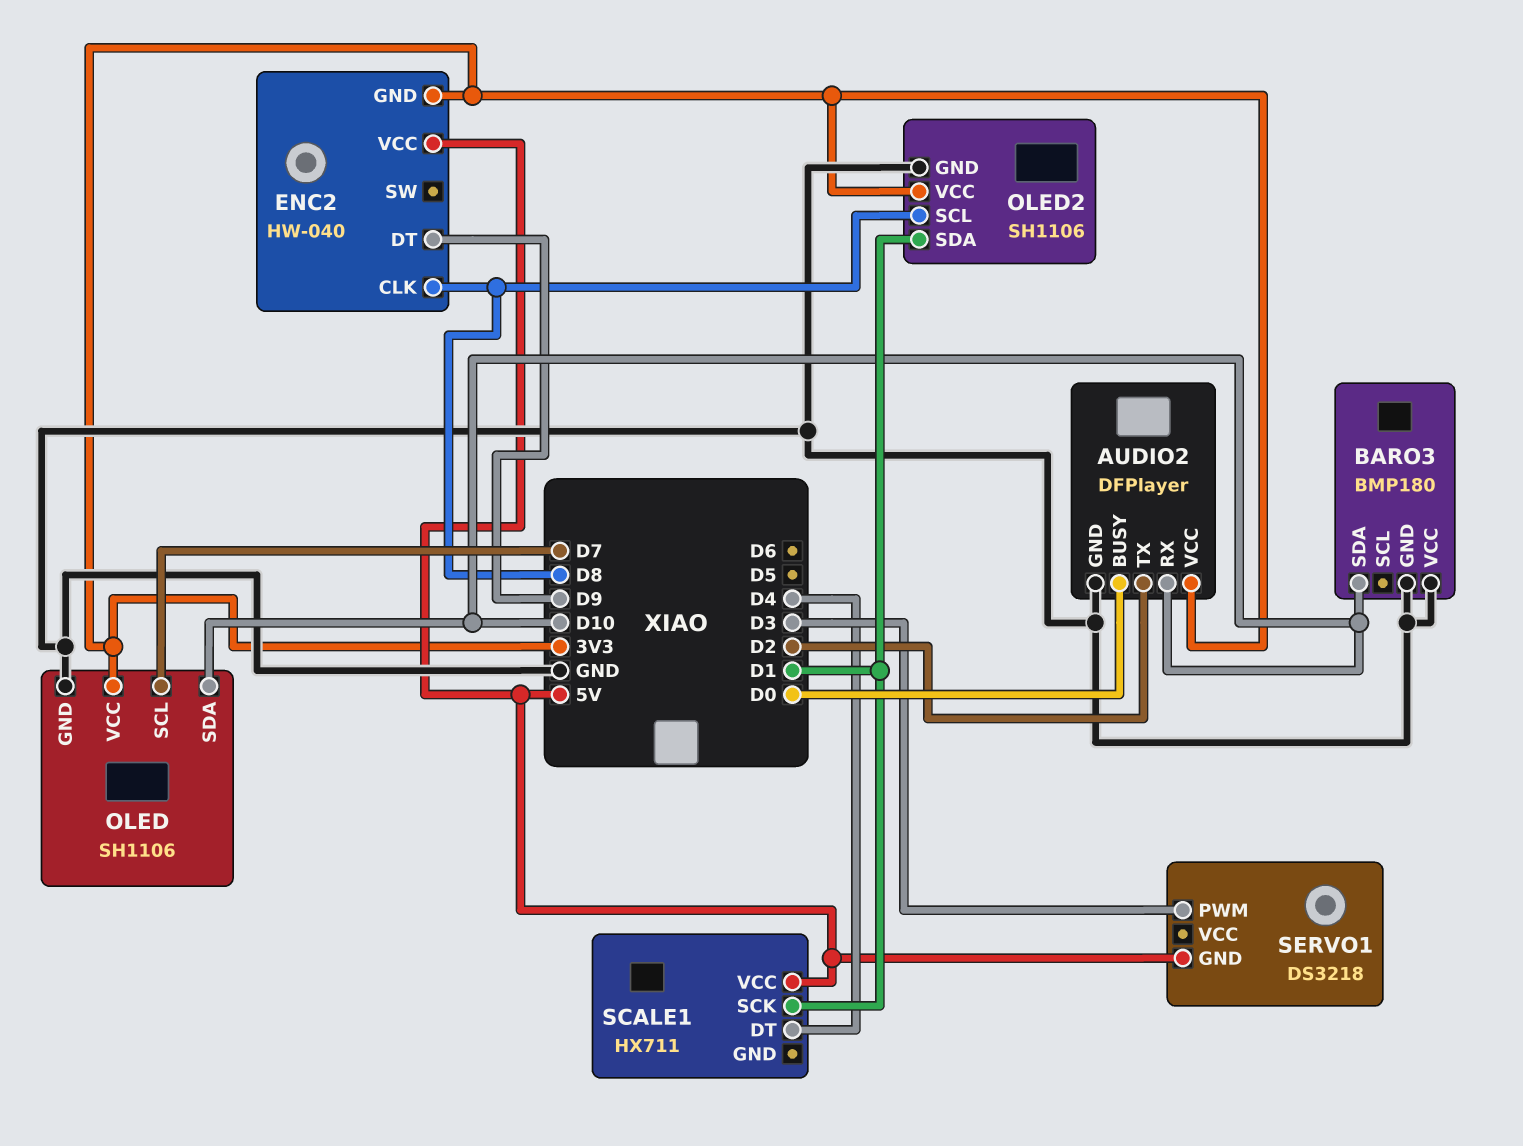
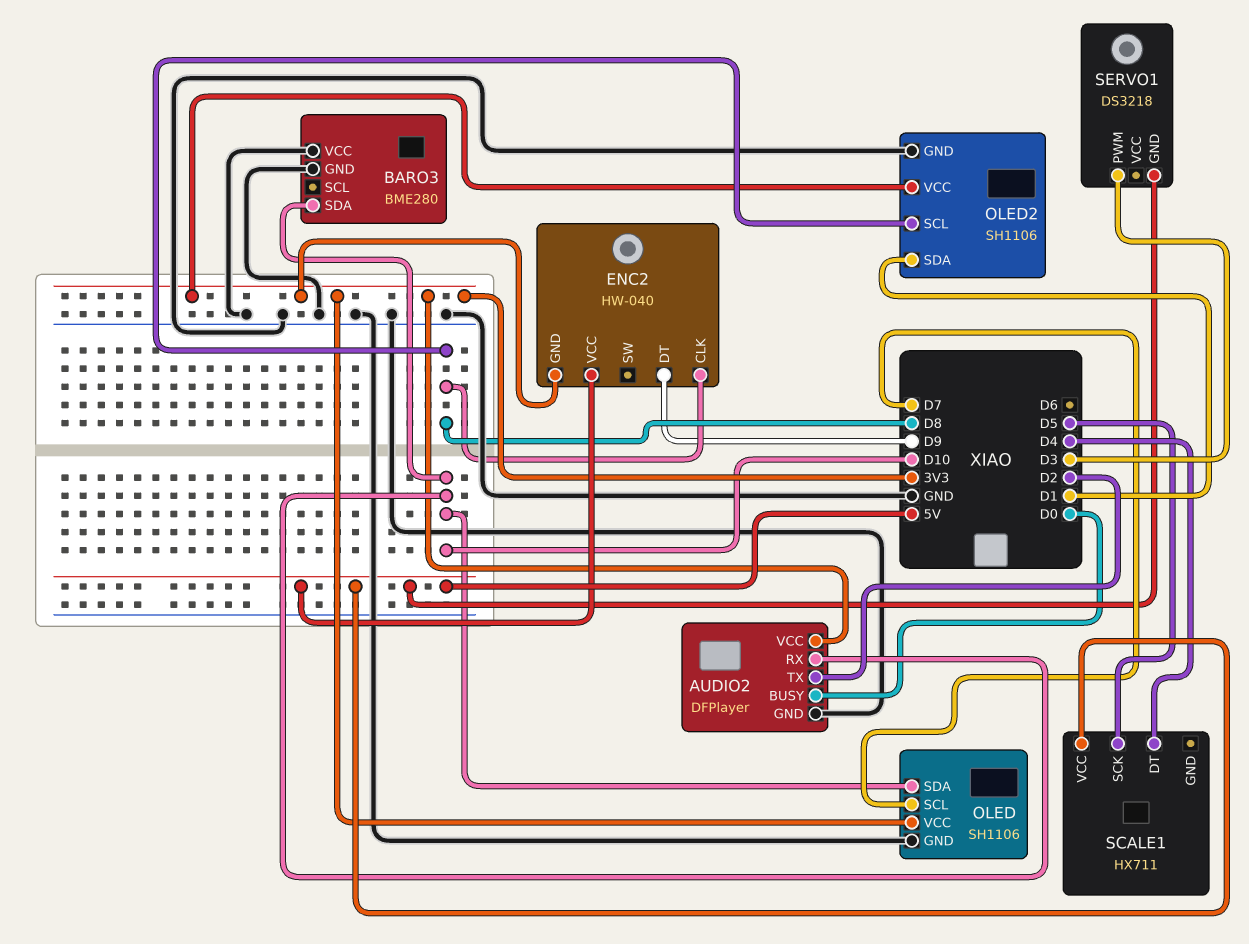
BARO3: BMP180 -> BME280
SCALE1 pin SCK: D1 -> D5

